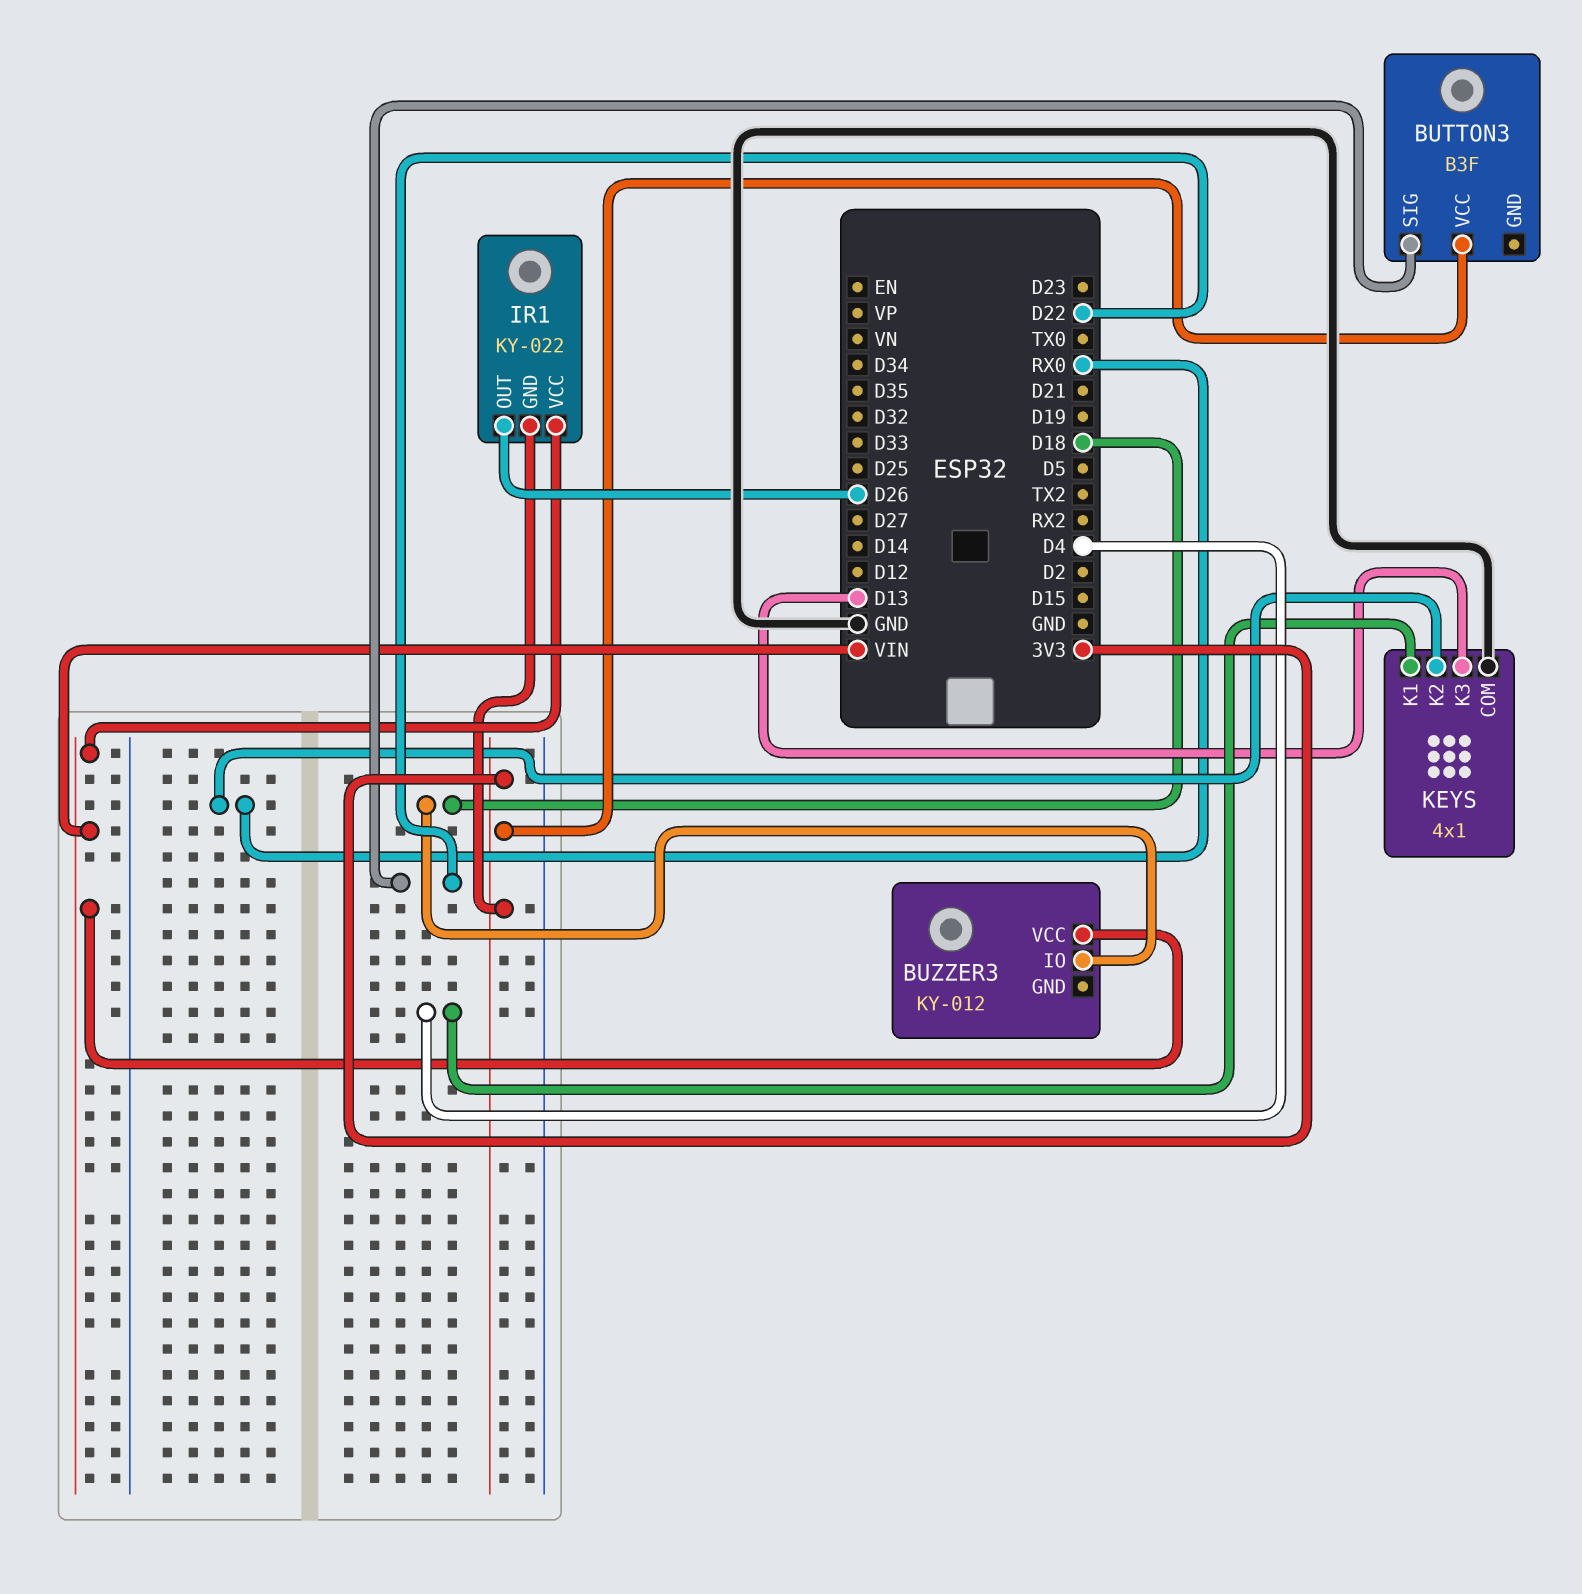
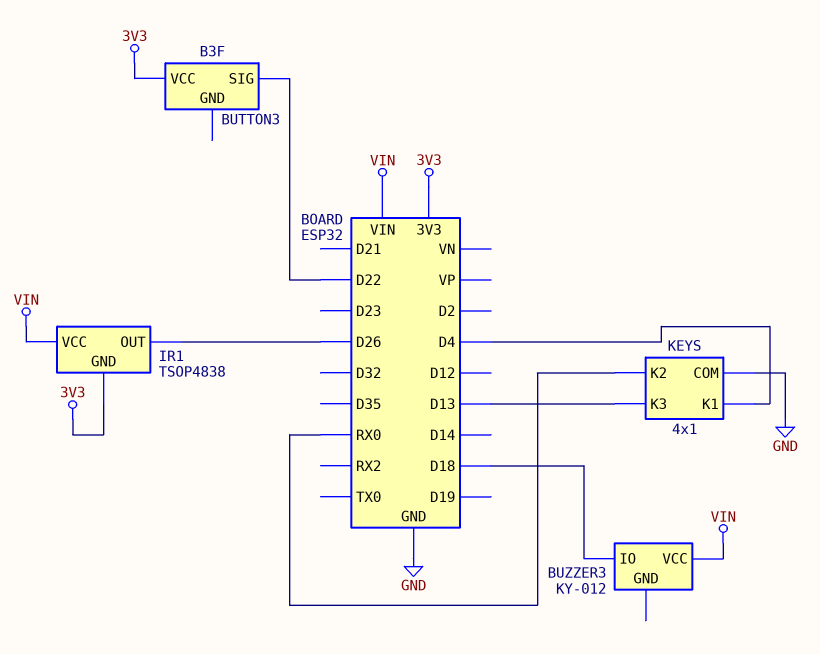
IR1: KY-022 -> TSOP4838

